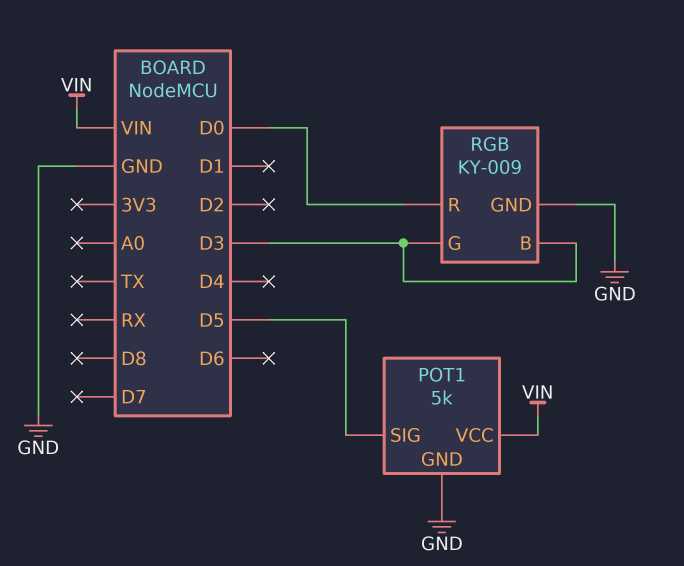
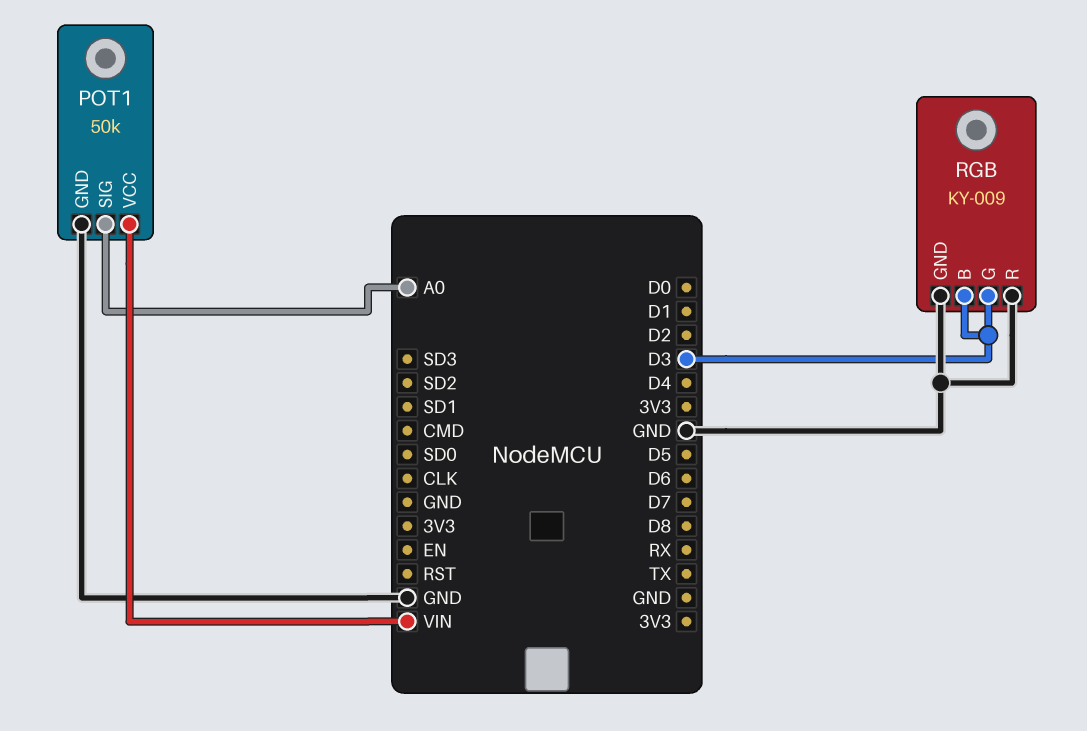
POT1: 5k -> 50k
POT1 pin SIG: D5 -> A0
RGB pin R: D0 -> GND

